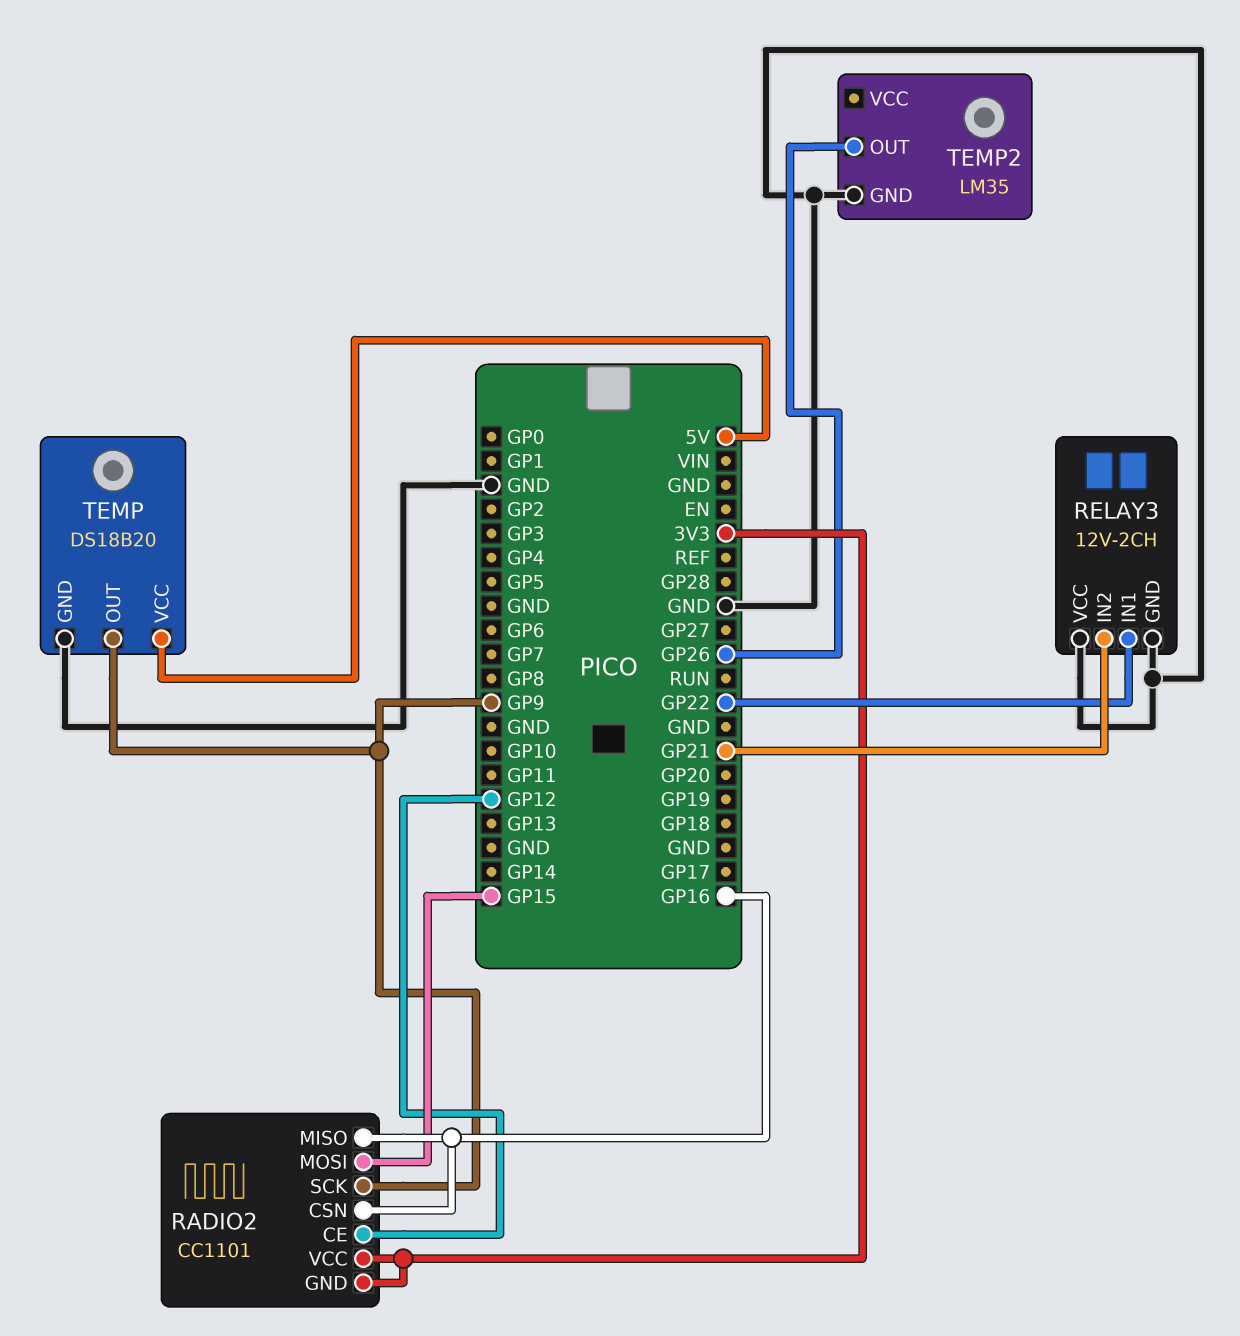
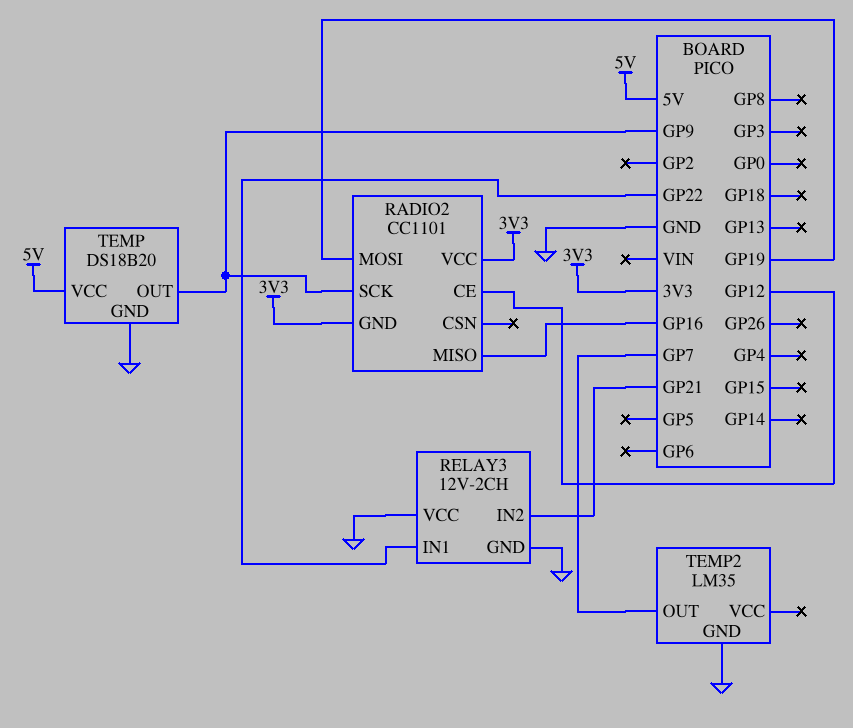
RADIO2 pin CSN: GP16 -> none
RADIO2 pin MOSI: GP15 -> GP19
TEMP2 pin OUT: GP26 -> GP7

